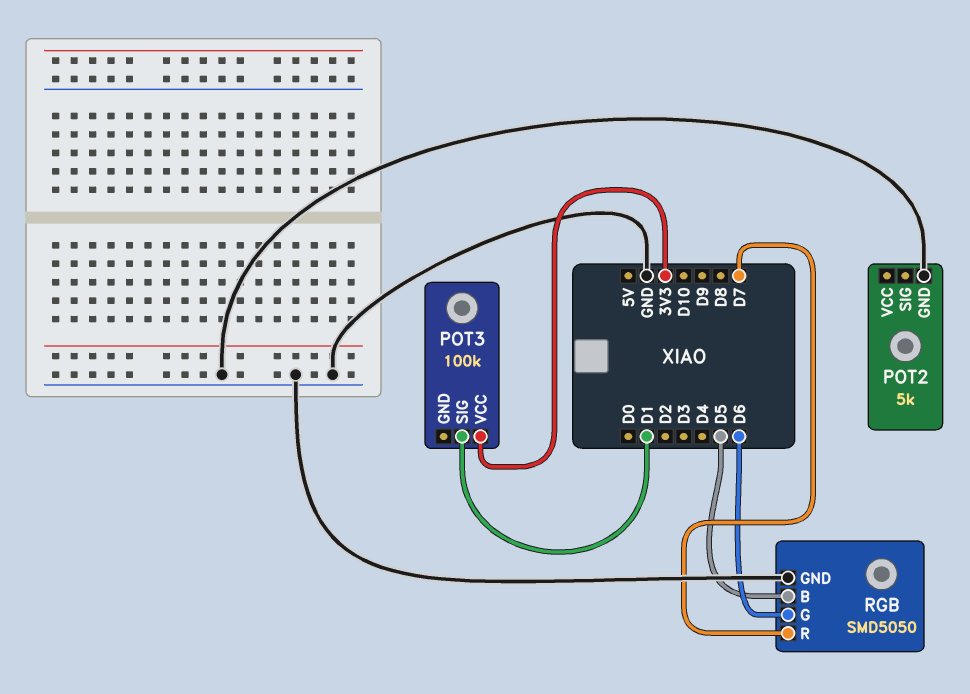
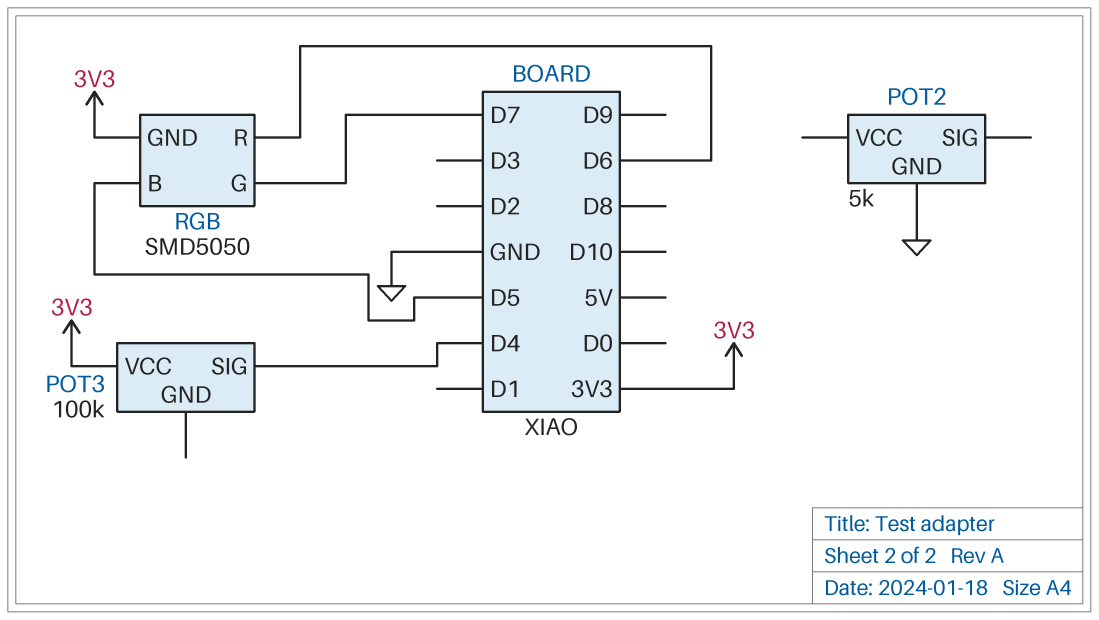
POT3 pin SIG: D1 -> D4
RGB pin G: D6 -> D7
RGB pin GND: GND -> 3V3
RGB pin R: D7 -> D6

